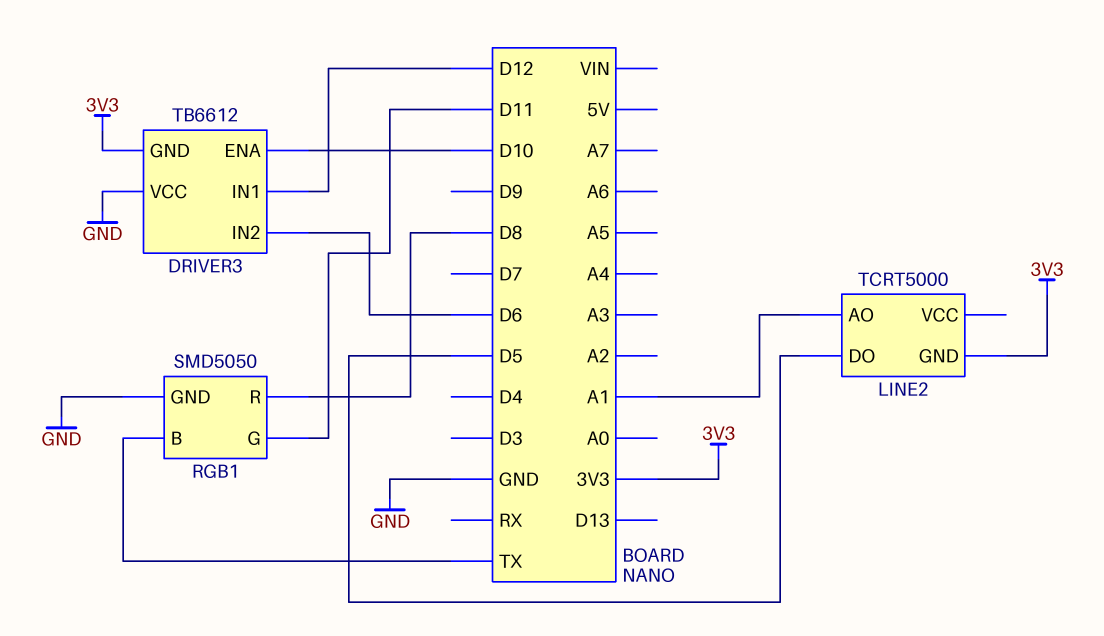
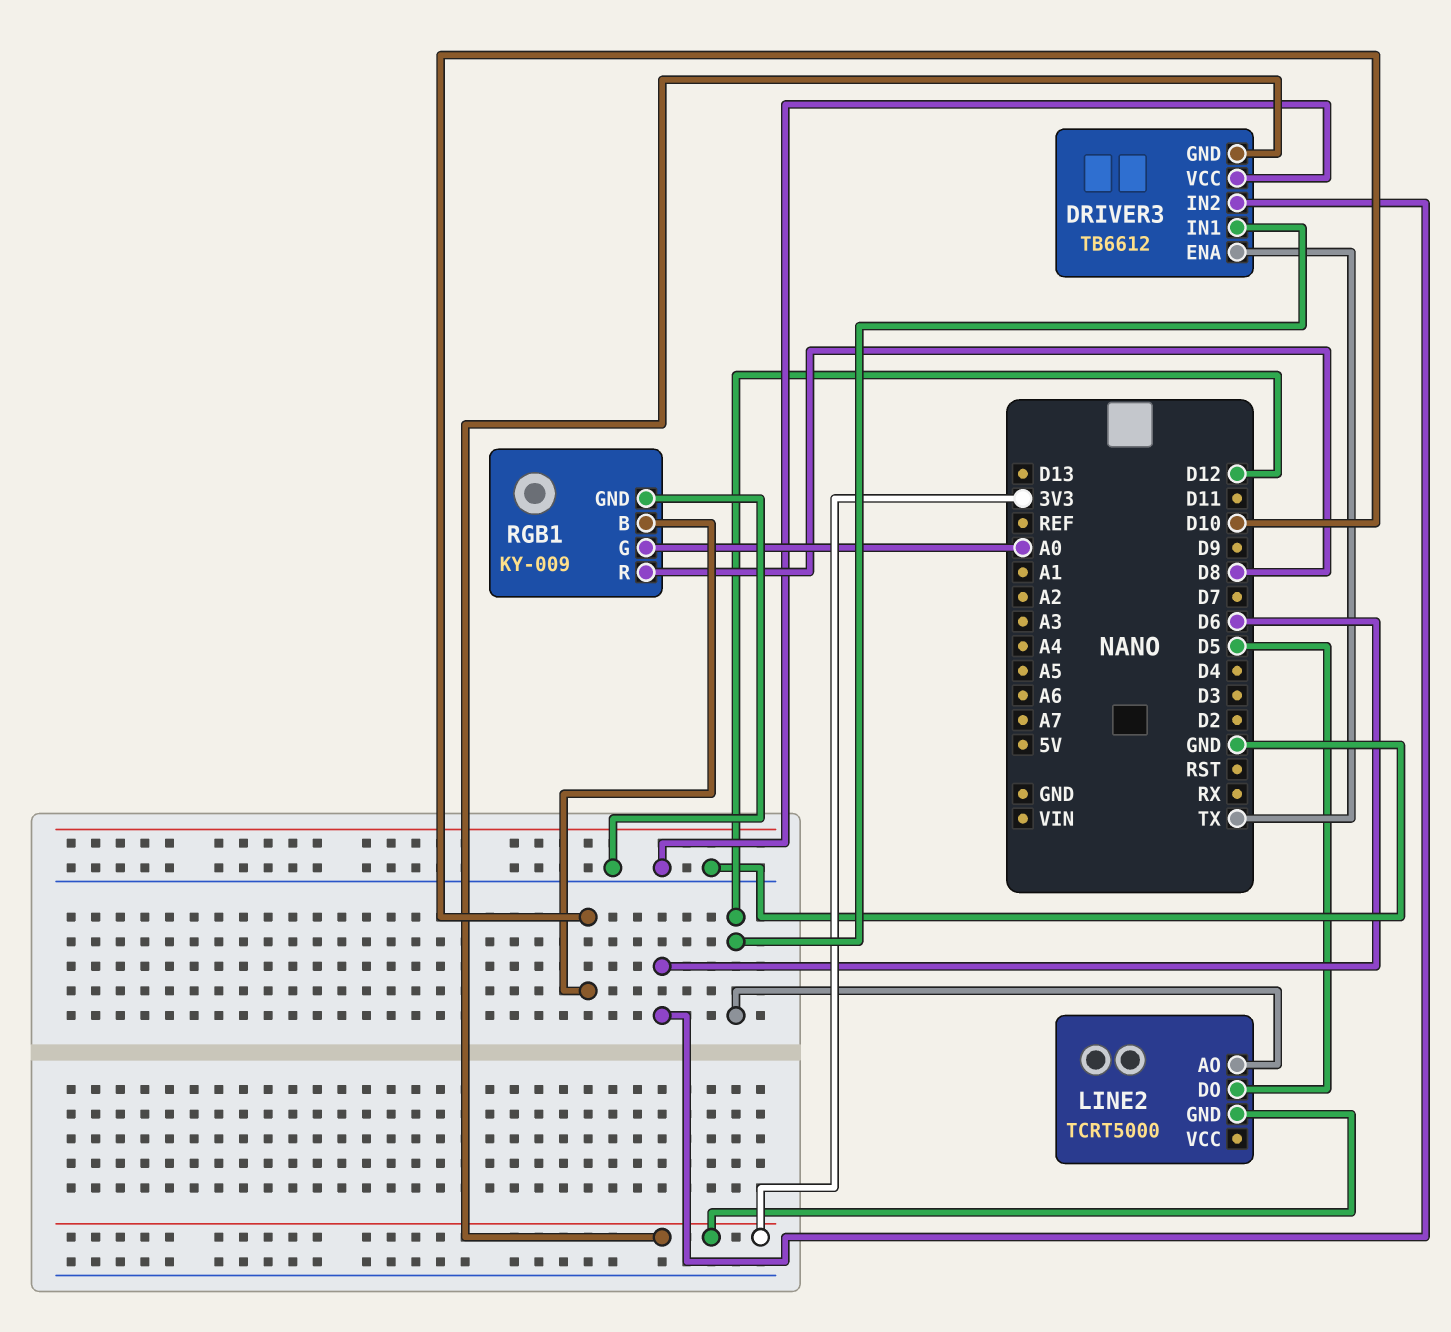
DRIVER3 pin ENA: D10 -> TX
LINE2 pin AO: A1 -> D12
RGB1: SMD5050 -> KY-009
RGB1 pin B: TX -> D10
RGB1 pin G: D11 -> A0

